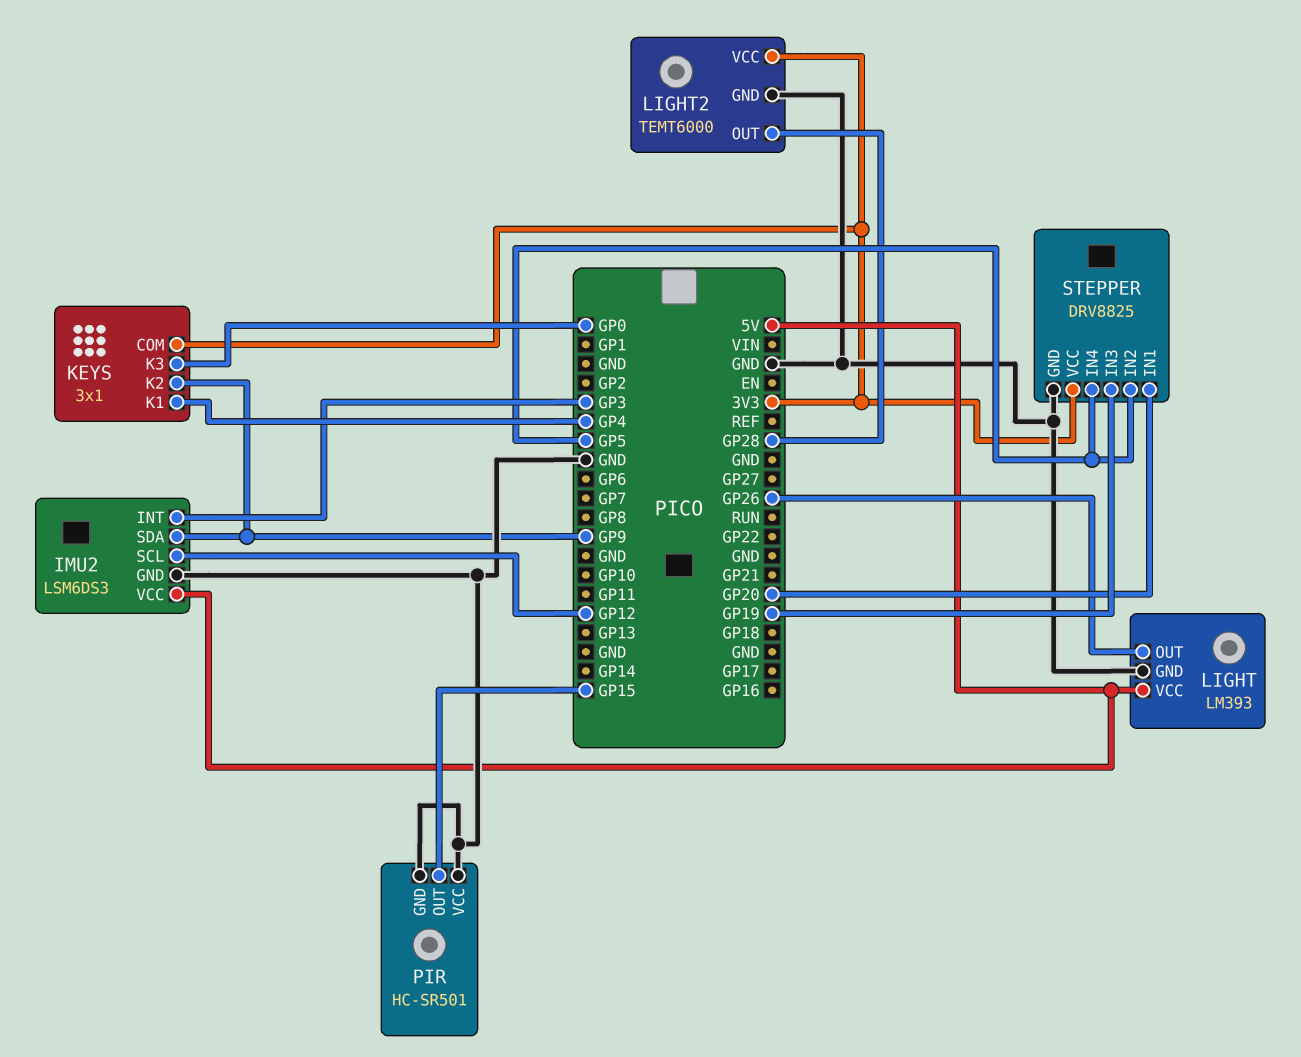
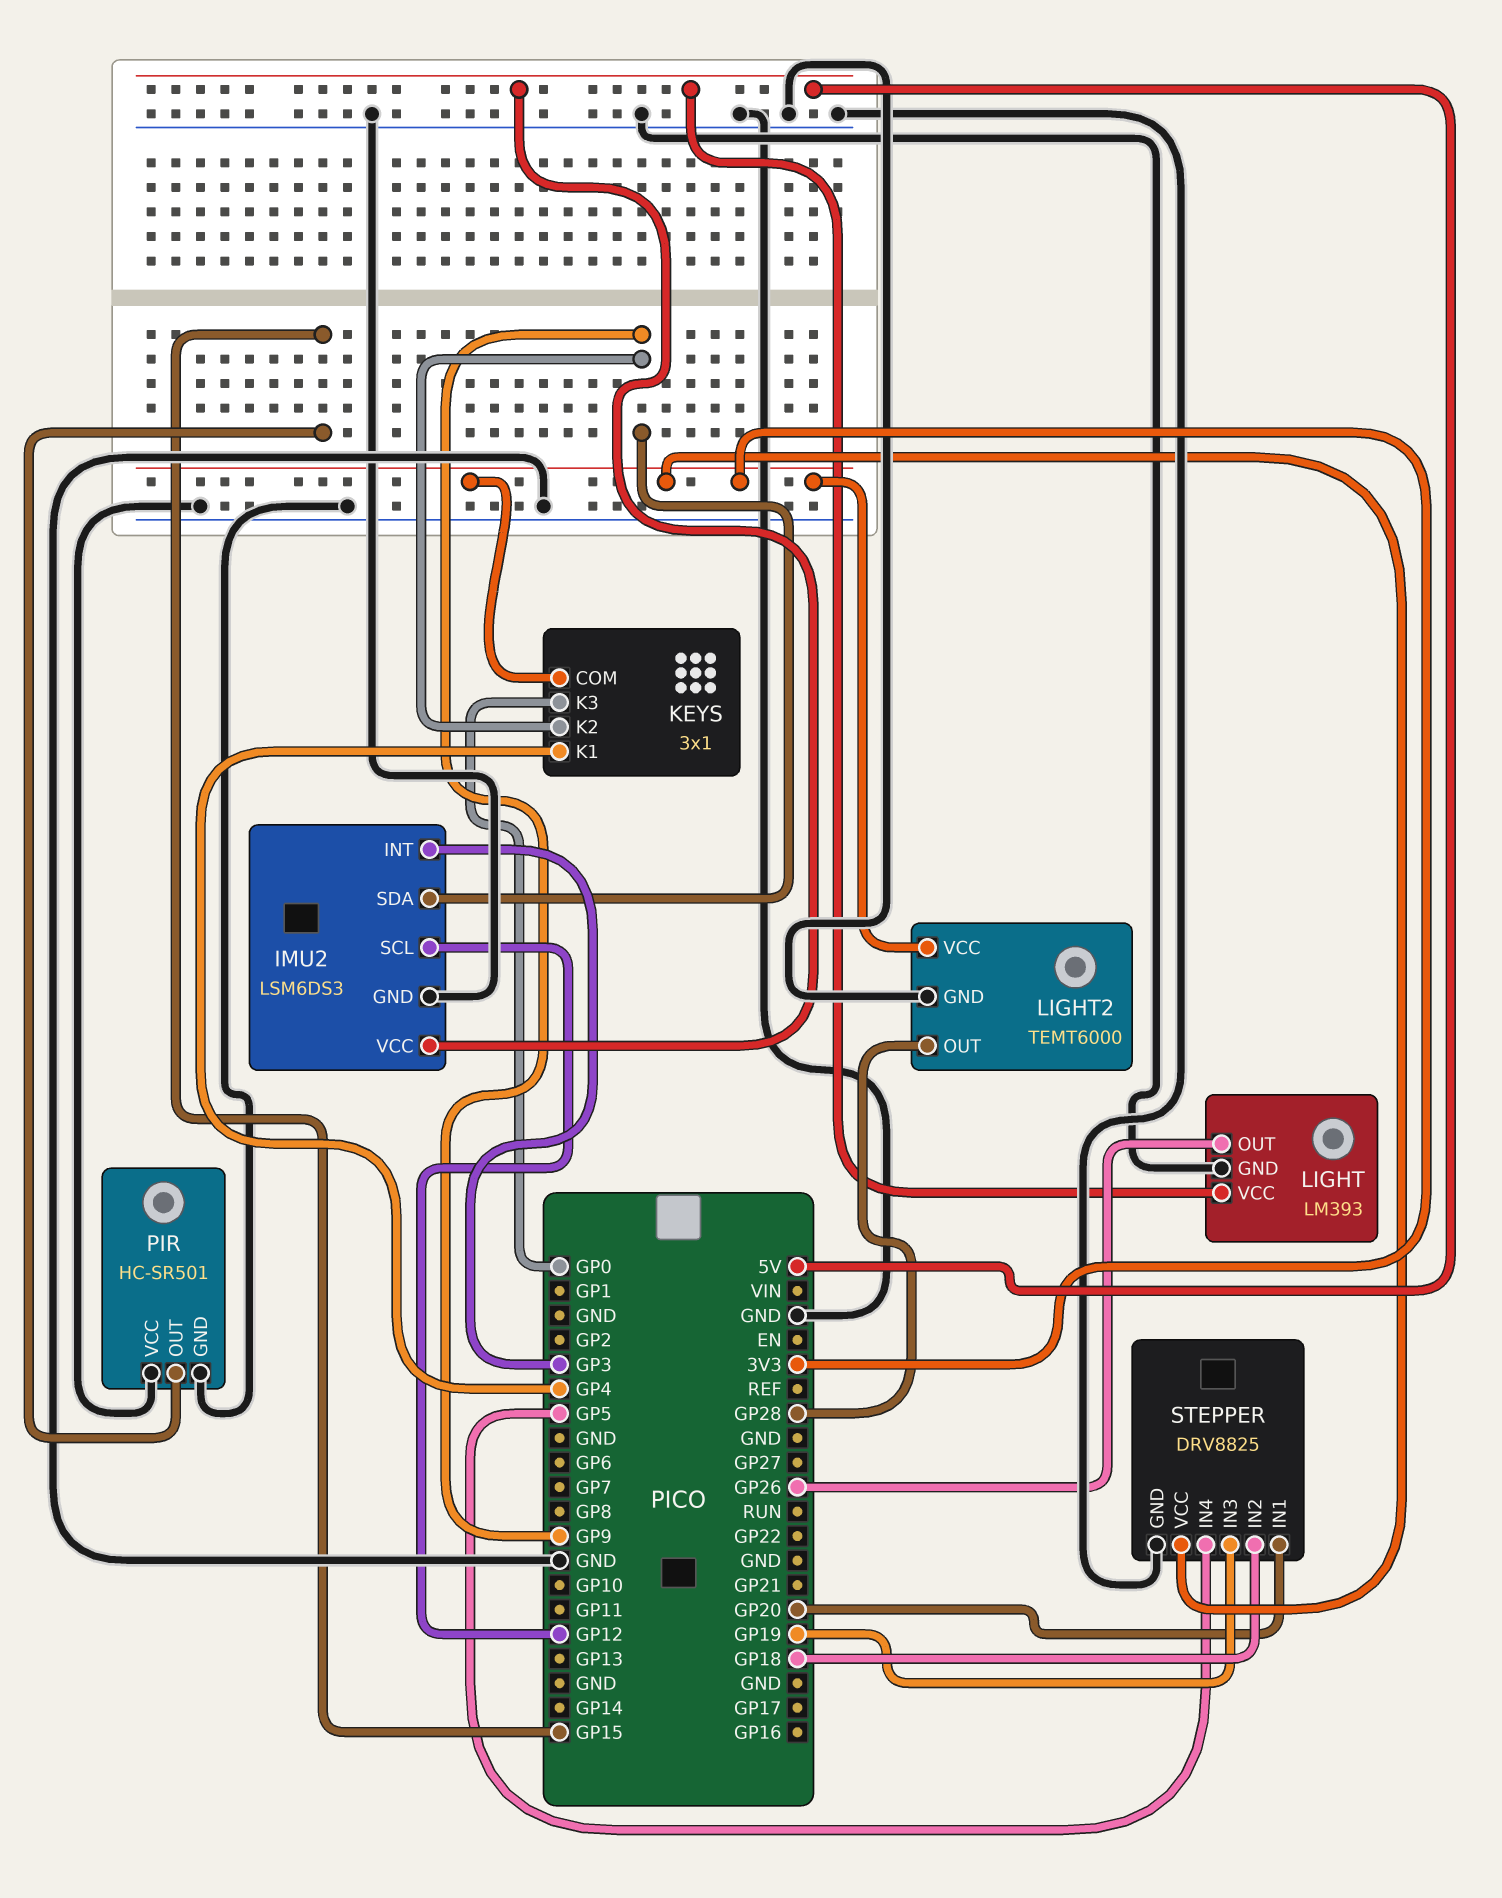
STEPPER pin IN2: GP5 -> GP18

